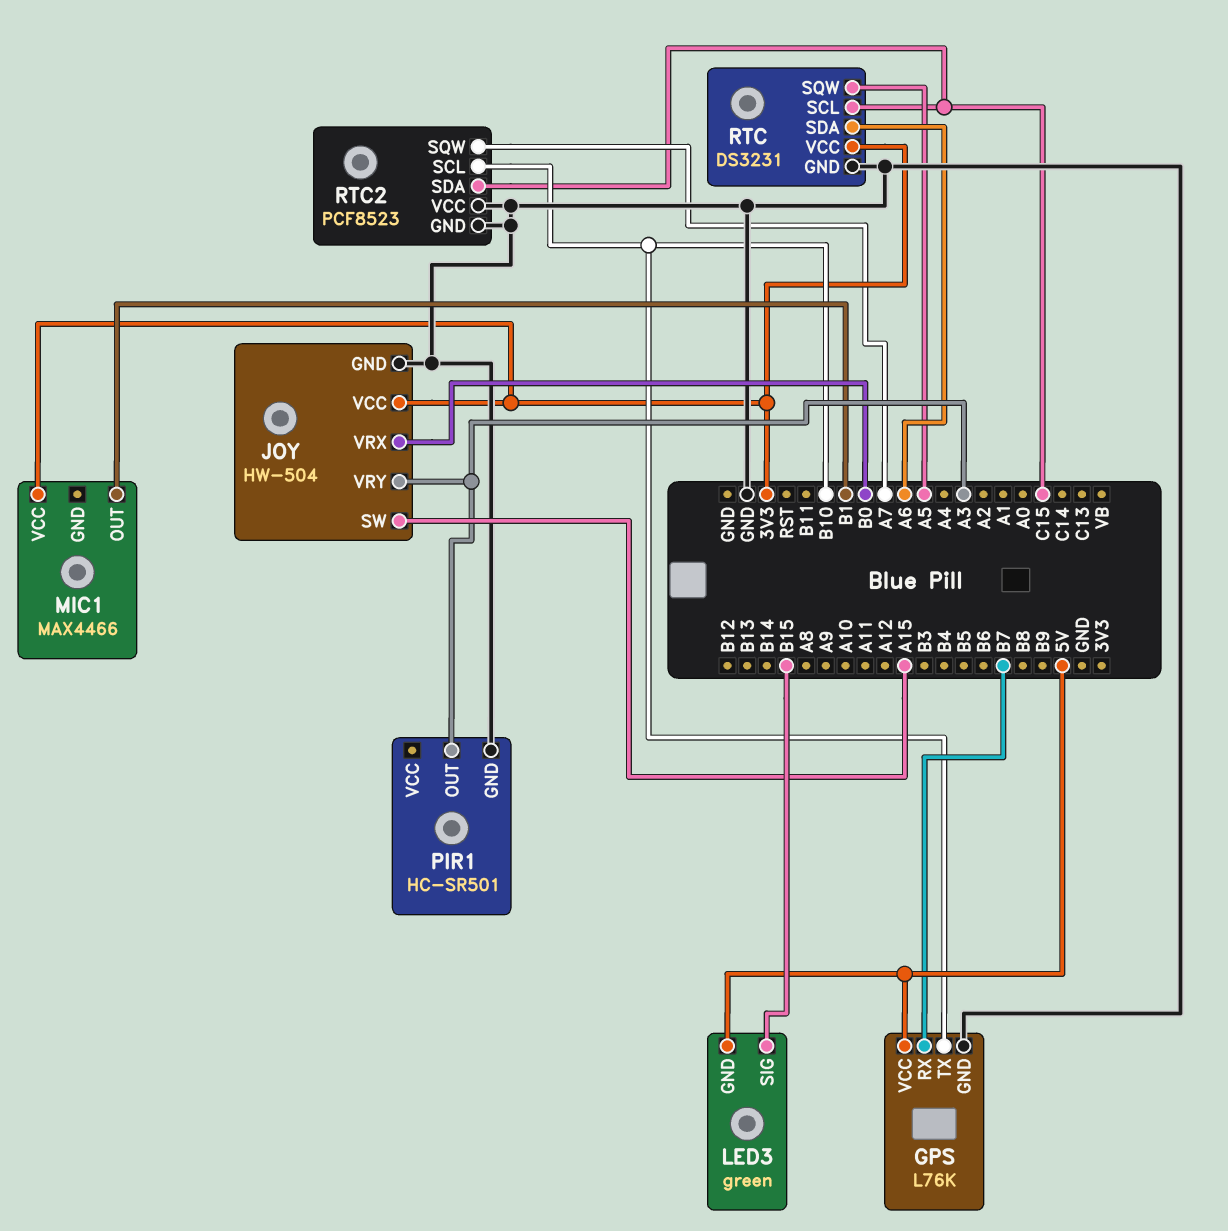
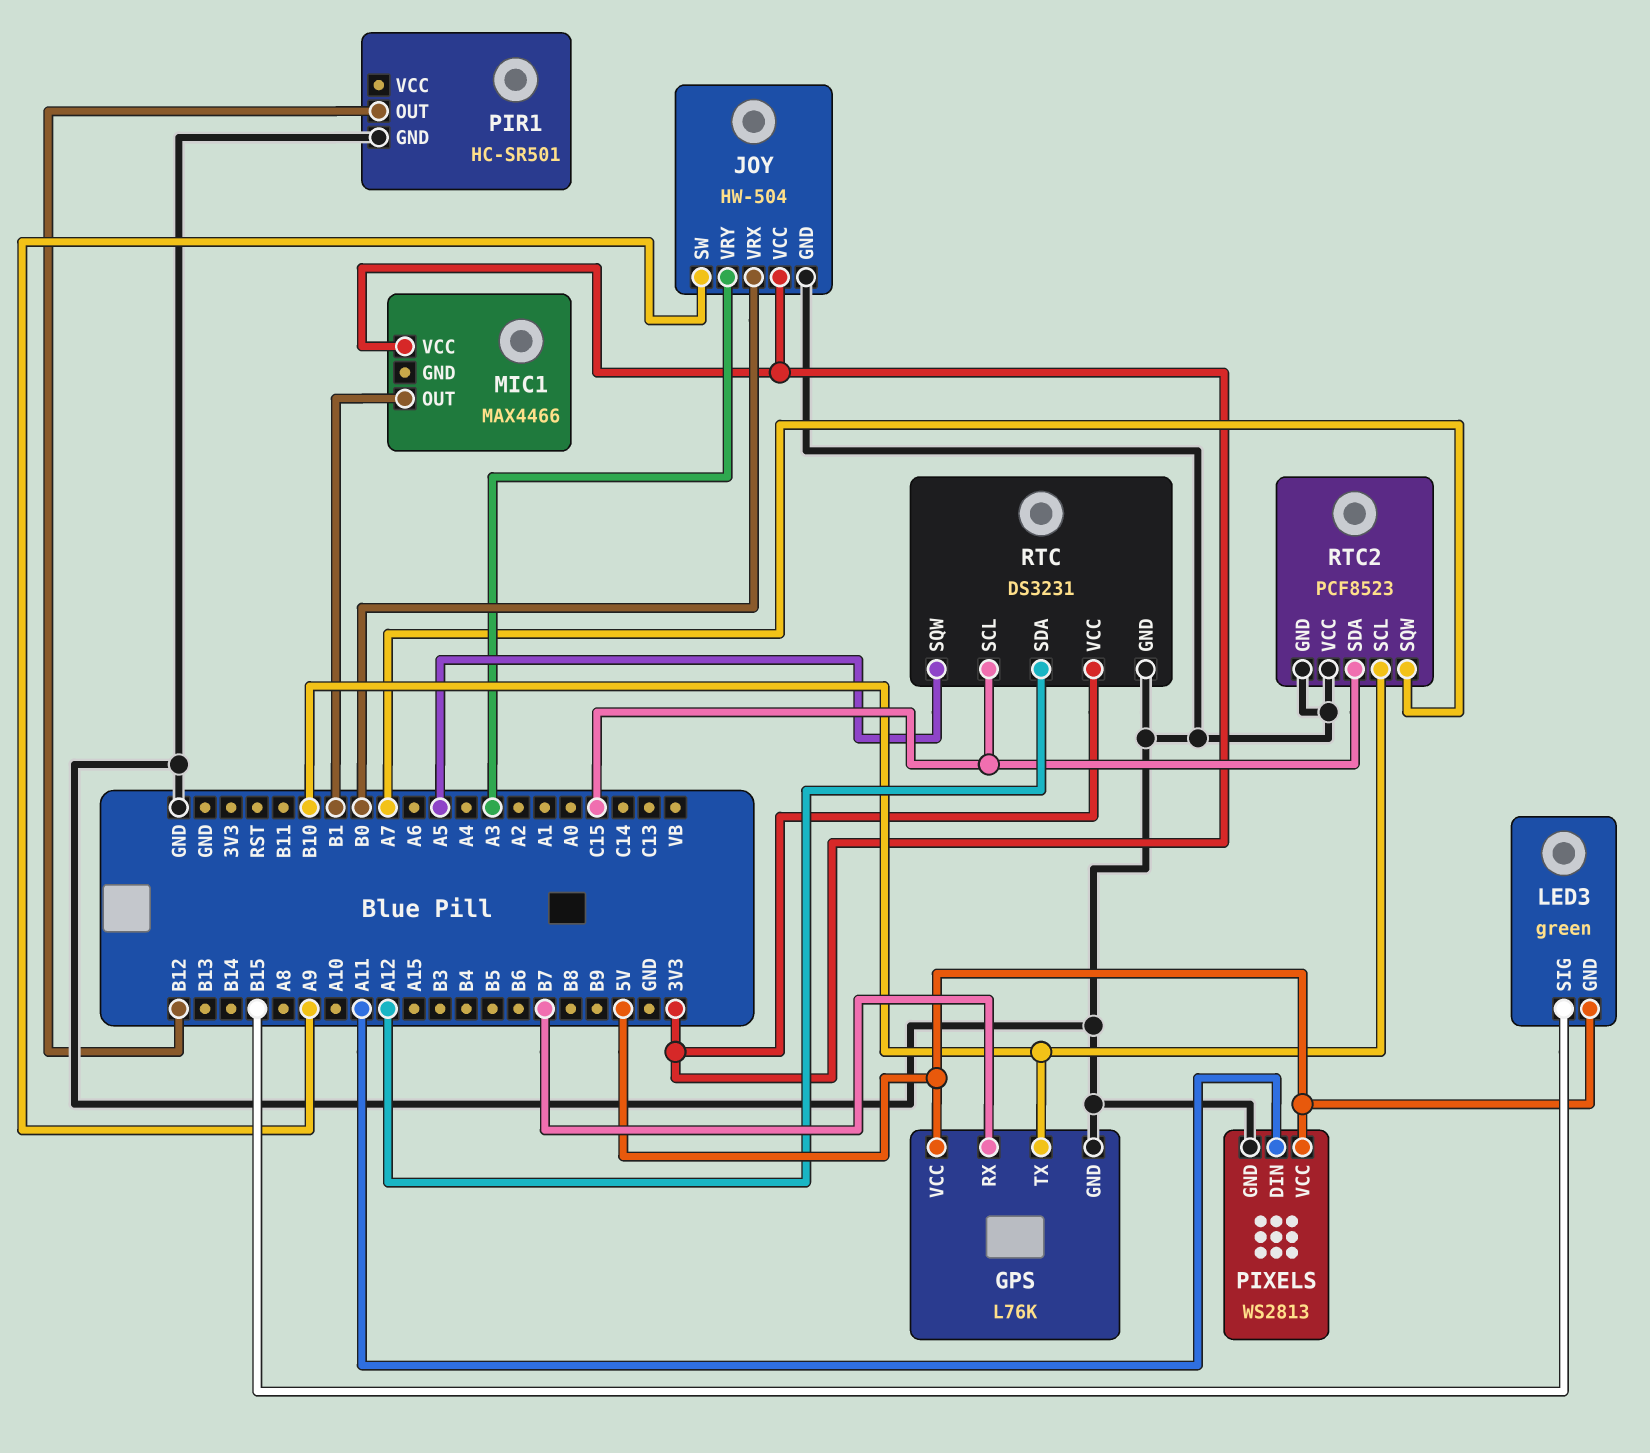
JOY pin SW: A15 -> A9
PIR1 pin OUT: A3 -> B12
PIXELS: none -> WS2813
PIXELS pin DIN: none -> A11
PIXELS pin GND: none -> GND
PIXELS pin VCC: none -> 5V
RTC pin SDA: A6 -> A12

